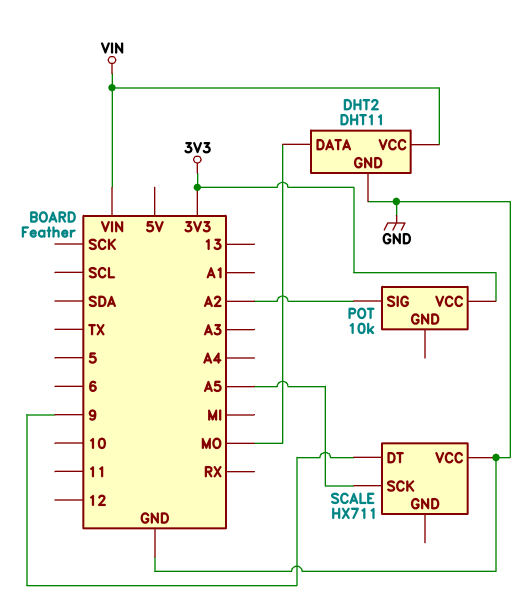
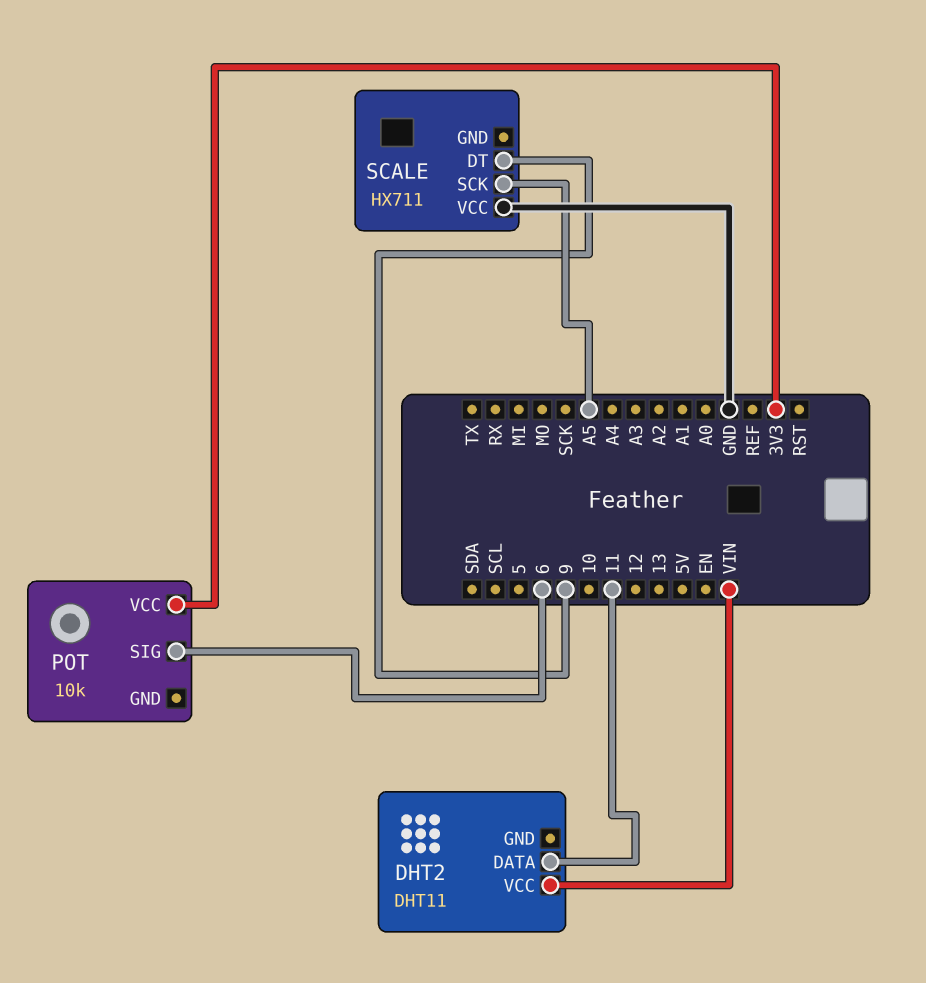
DHT2 pin DATA: MO -> 11
DHT2 pin GND: GND -> none
POT pin SIG: A2 -> 6

